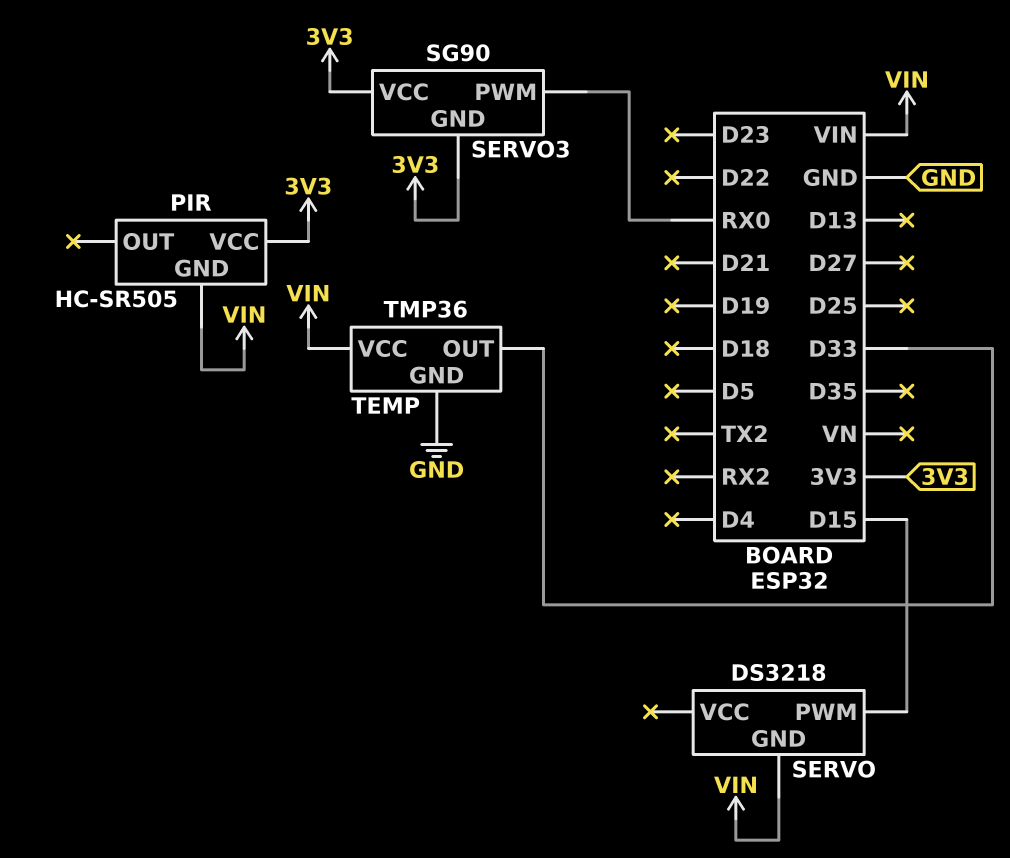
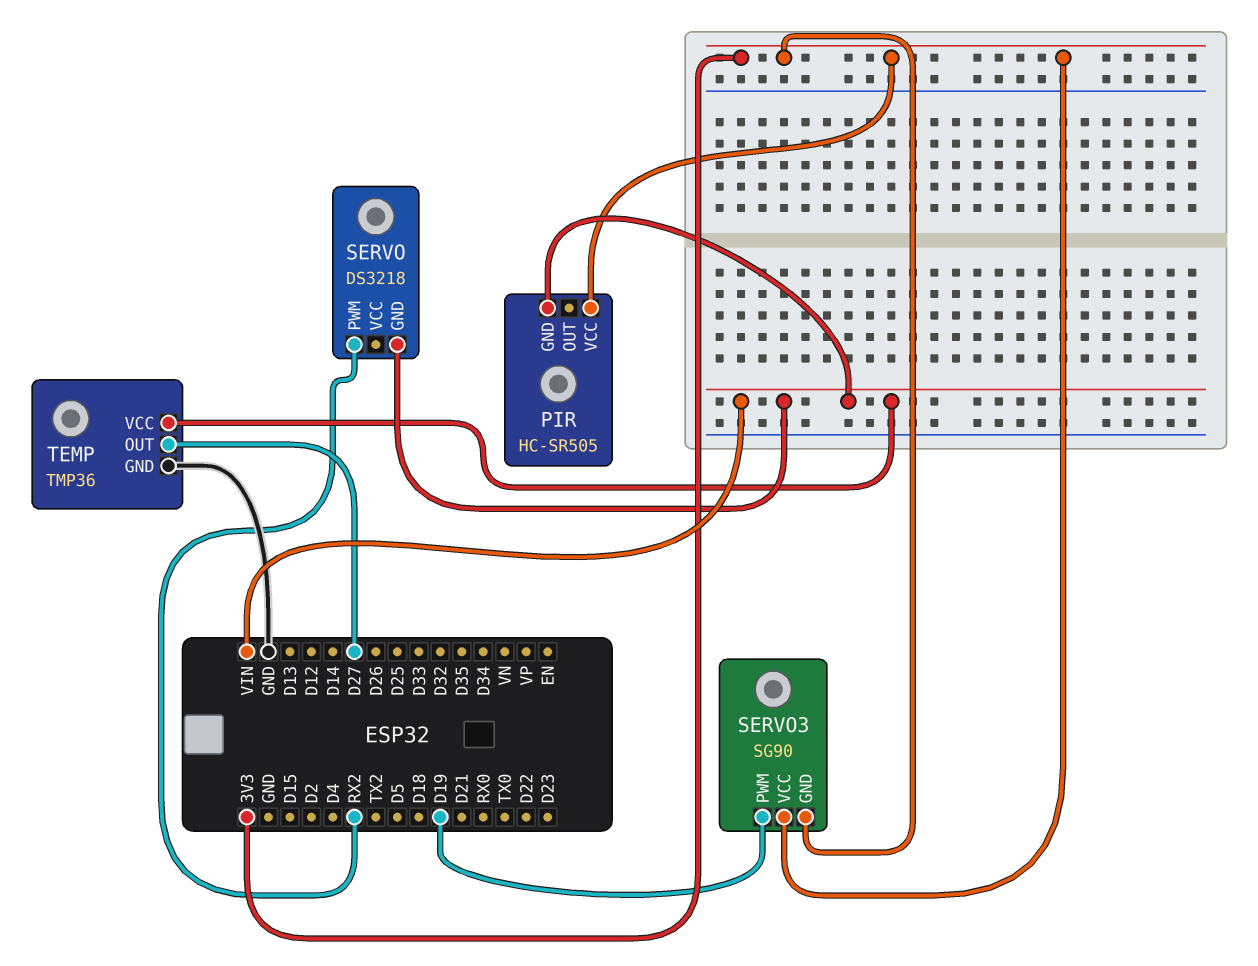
SERVO pin PWM: D15 -> RX2
SERVO3 pin PWM: RX0 -> D19
TEMP pin OUT: D33 -> D27

